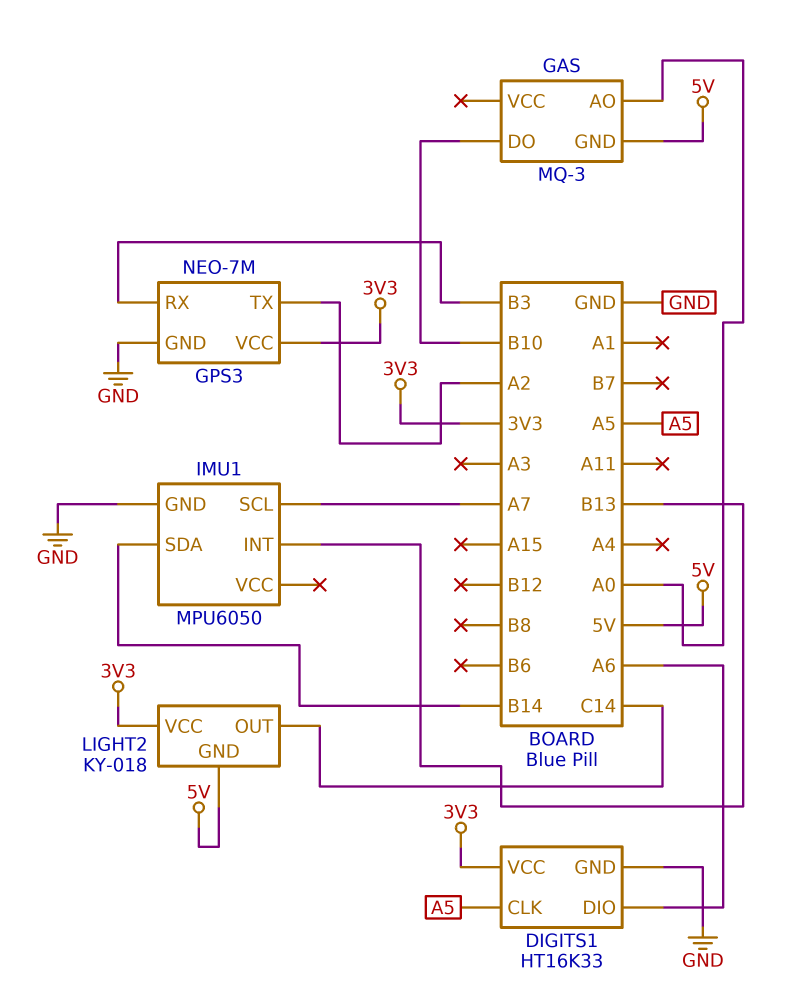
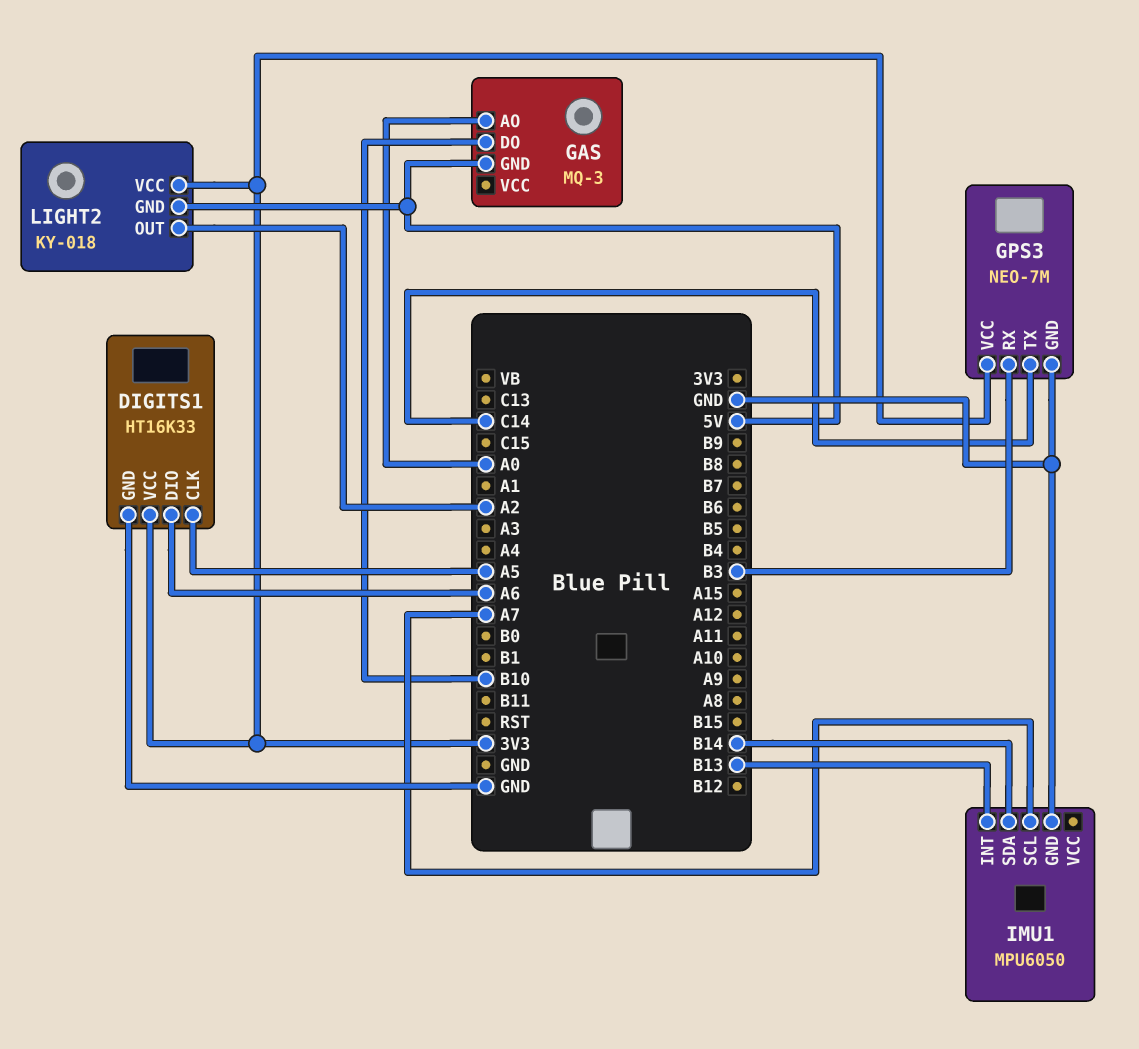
GPS3 pin TX: A2 -> C14
LIGHT2 pin OUT: C14 -> A2

